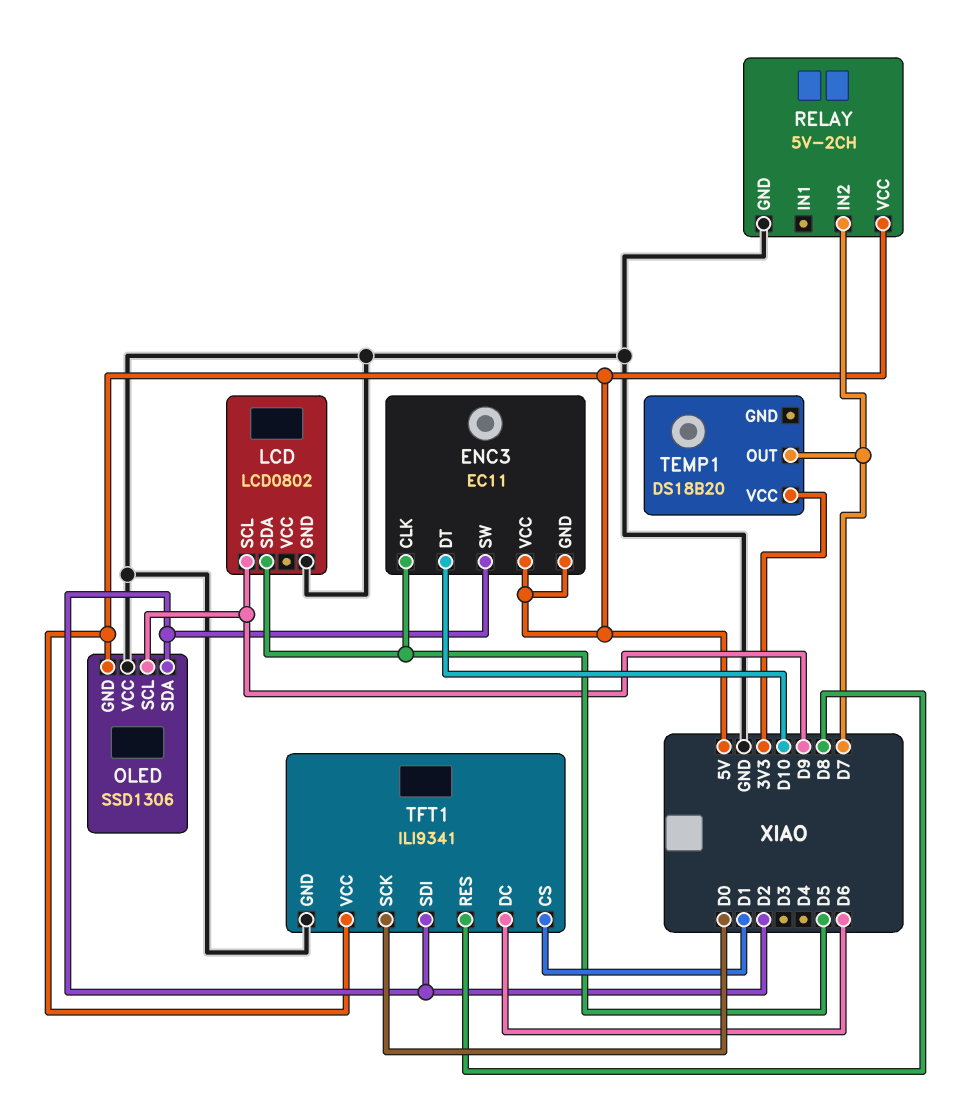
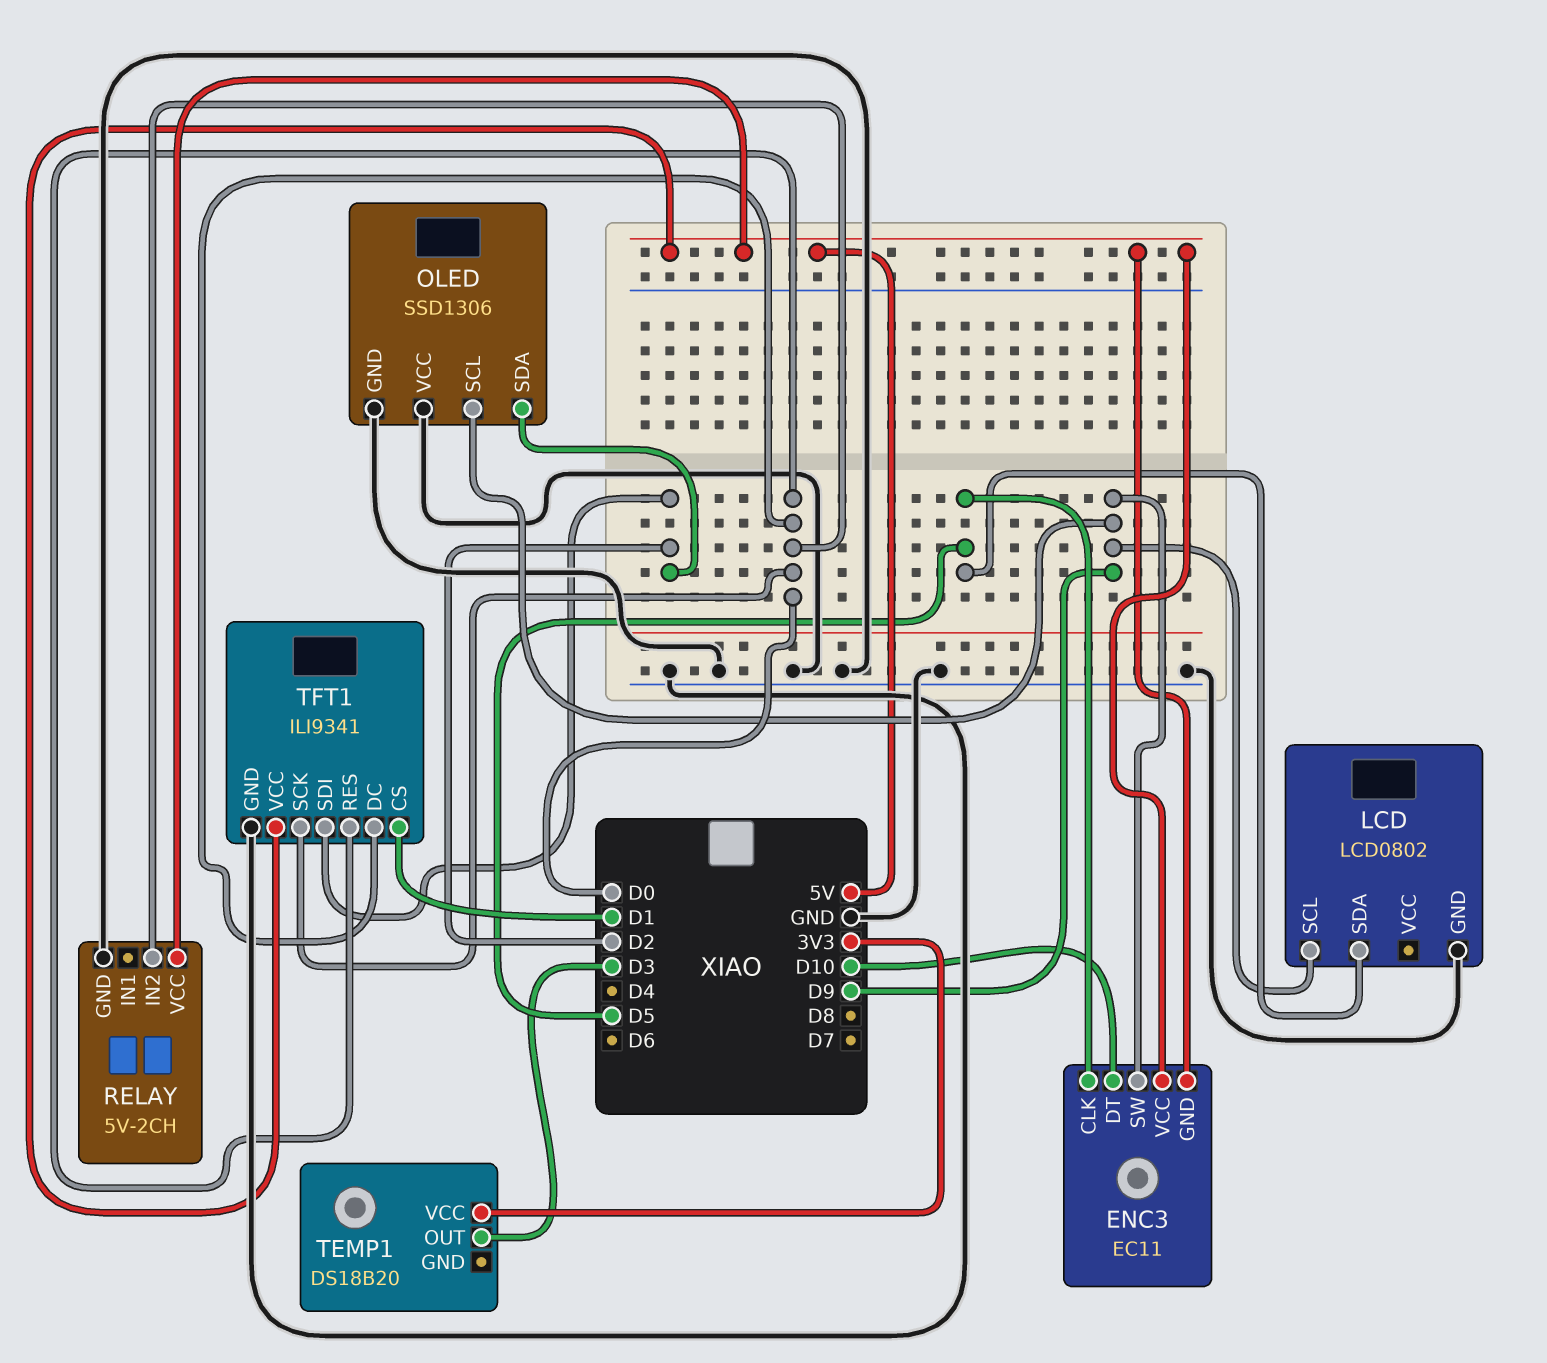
ENC3 pin SW: D2 -> D9
OLED pin GND: 5V -> GND
RELAY pin IN2: D7 -> D0
TEMP1 pin OUT: D7 -> D3
TFT1 pin DC: D6 -> D0
TFT1 pin RES: D8 -> D0

